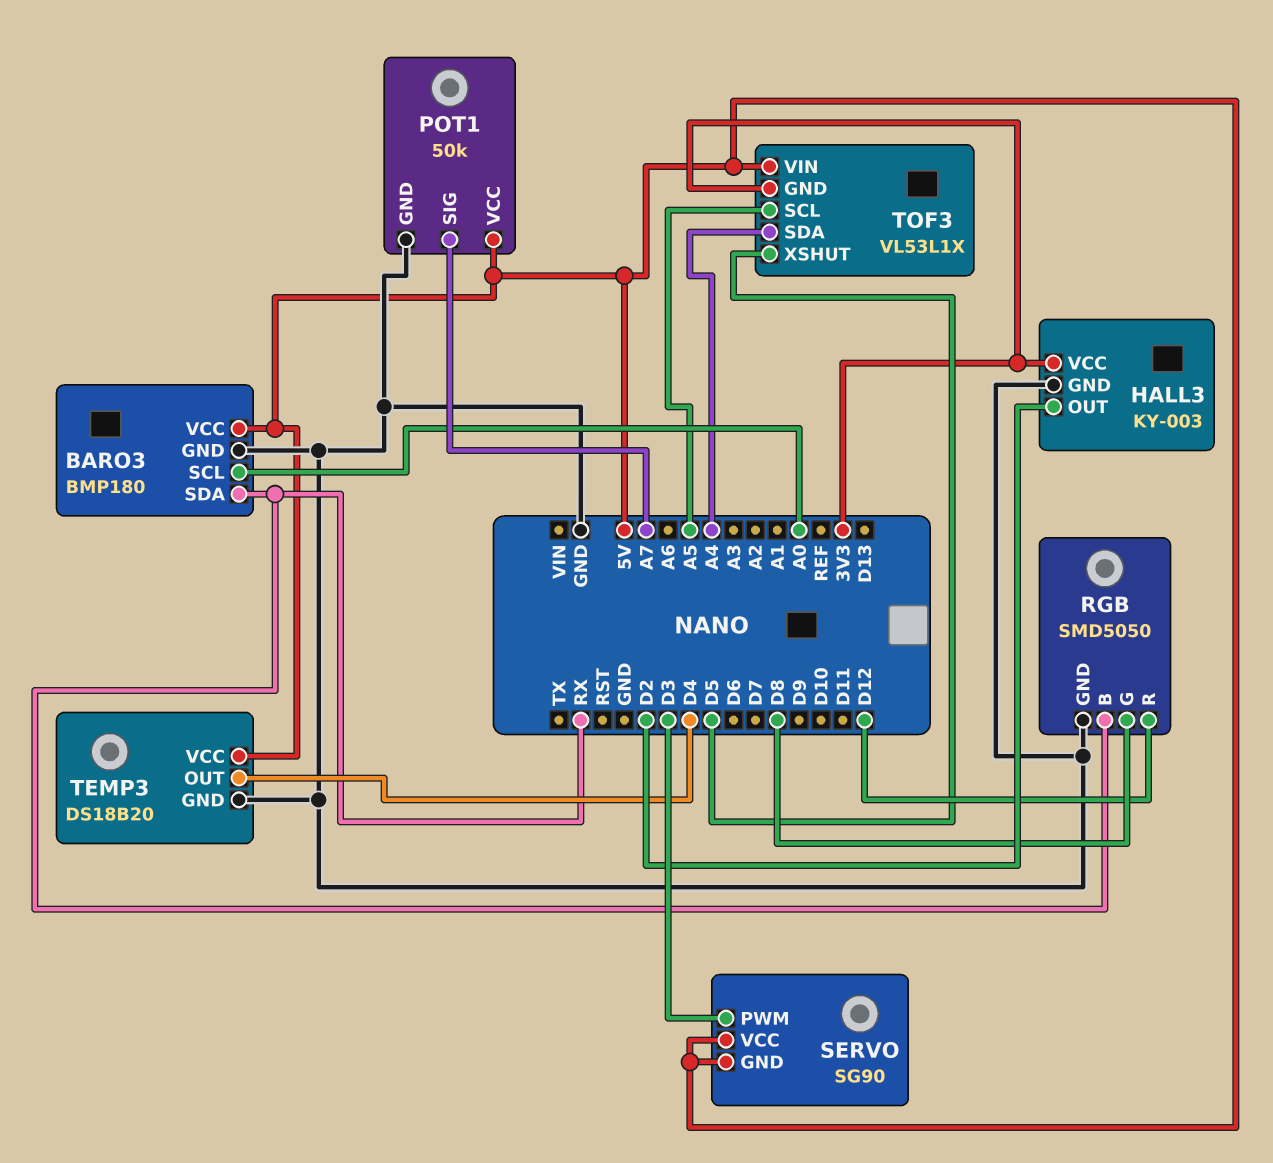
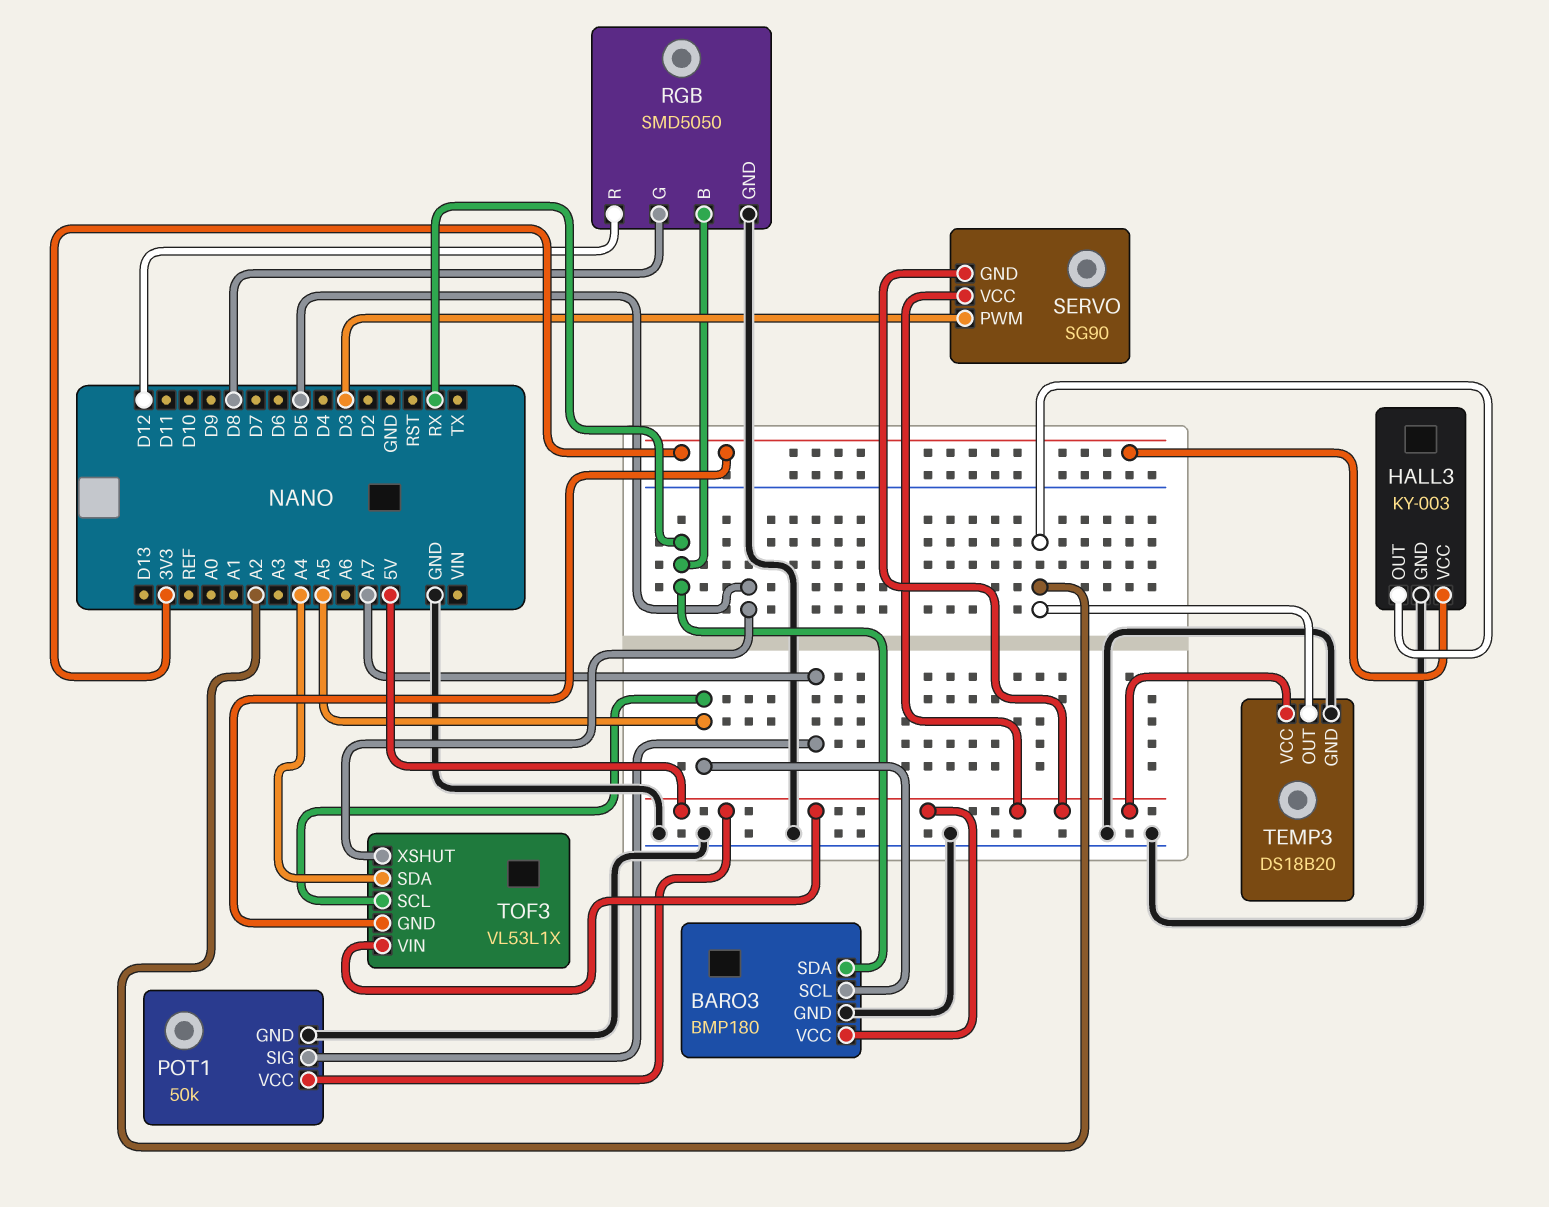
BARO3 pin SCL: A0 -> A5
HALL3 pin OUT: D2 -> A2
TEMP3 pin OUT: D4 -> A2

